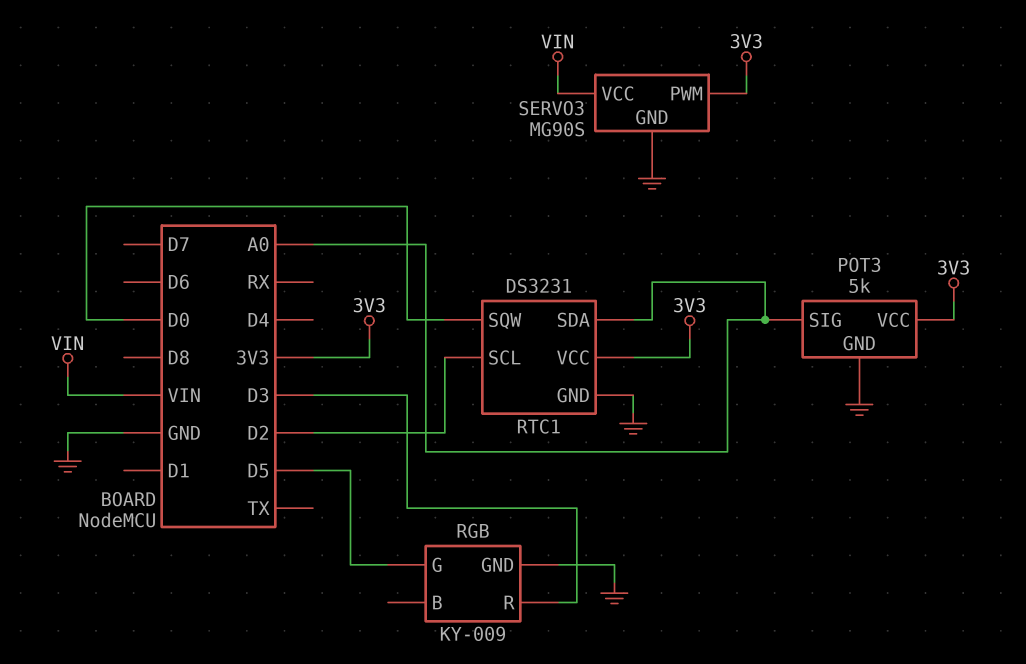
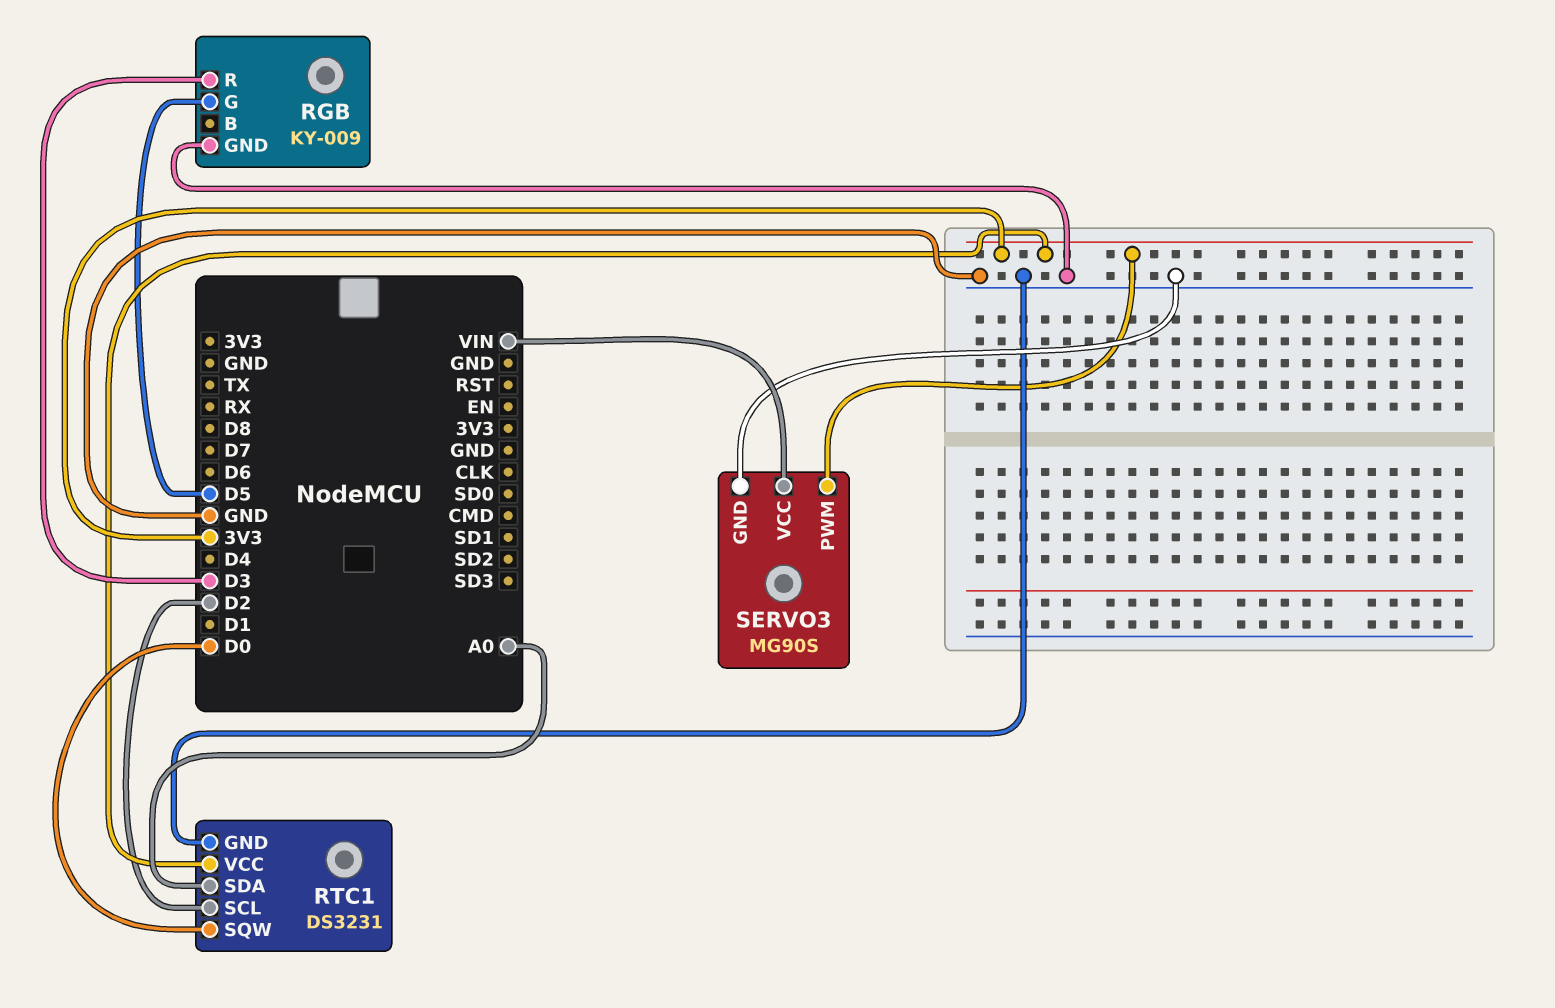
POT3: 5k -> none
POT3 pin GND: GND -> none
POT3 pin SIG: A0 -> none
POT3 pin VCC: 3V3 -> none

